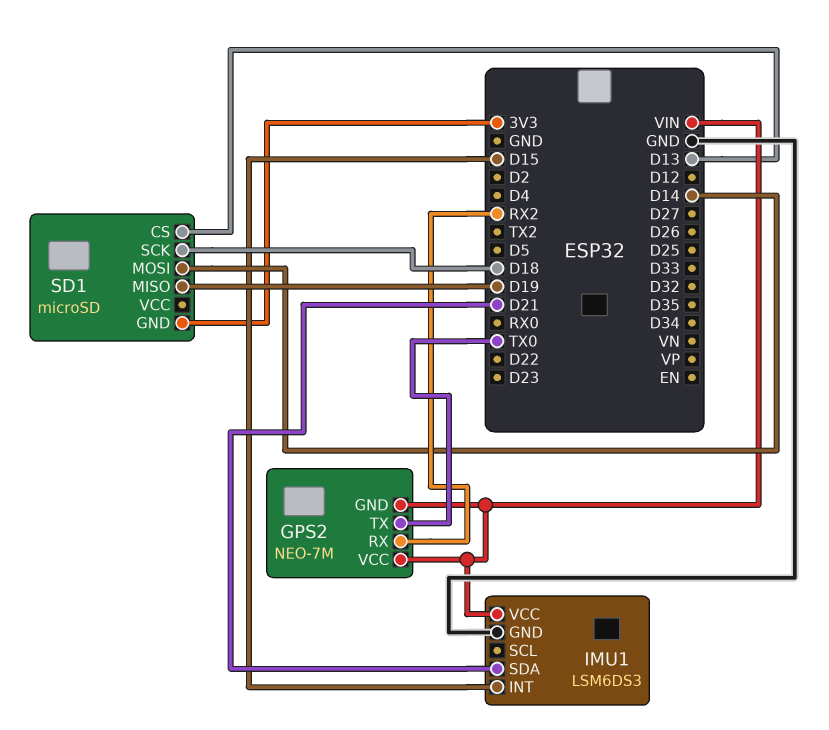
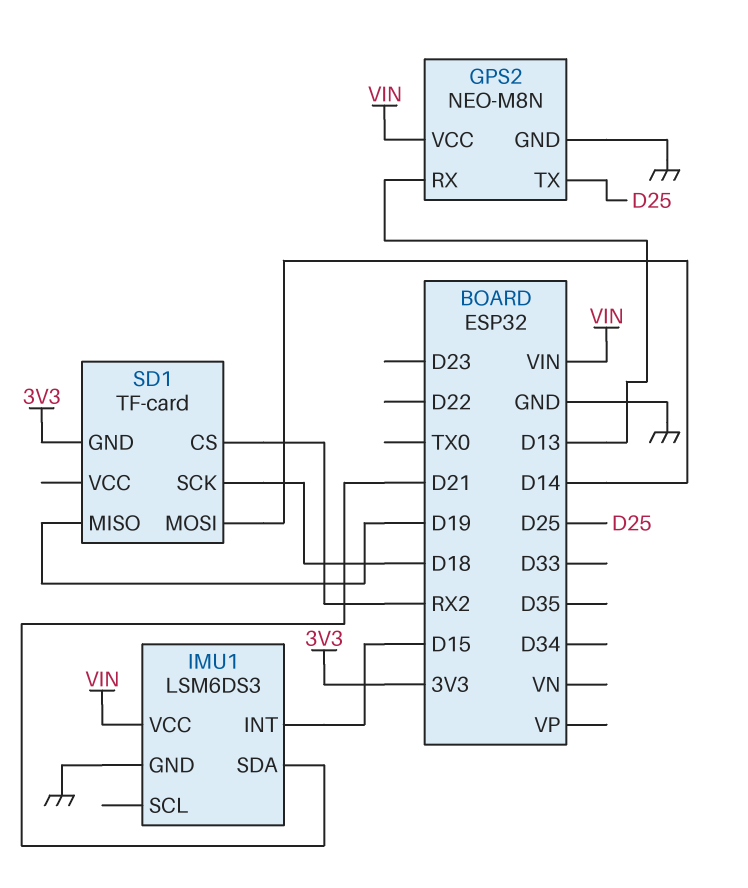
GPS2: NEO-7M -> NEO-M8N
GPS2 pin GND: VIN -> GND
GPS2 pin RX: RX2 -> D13
GPS2 pin TX: TX0 -> D25
SD1: microSD -> TF-card
SD1 pin CS: D13 -> RX2

